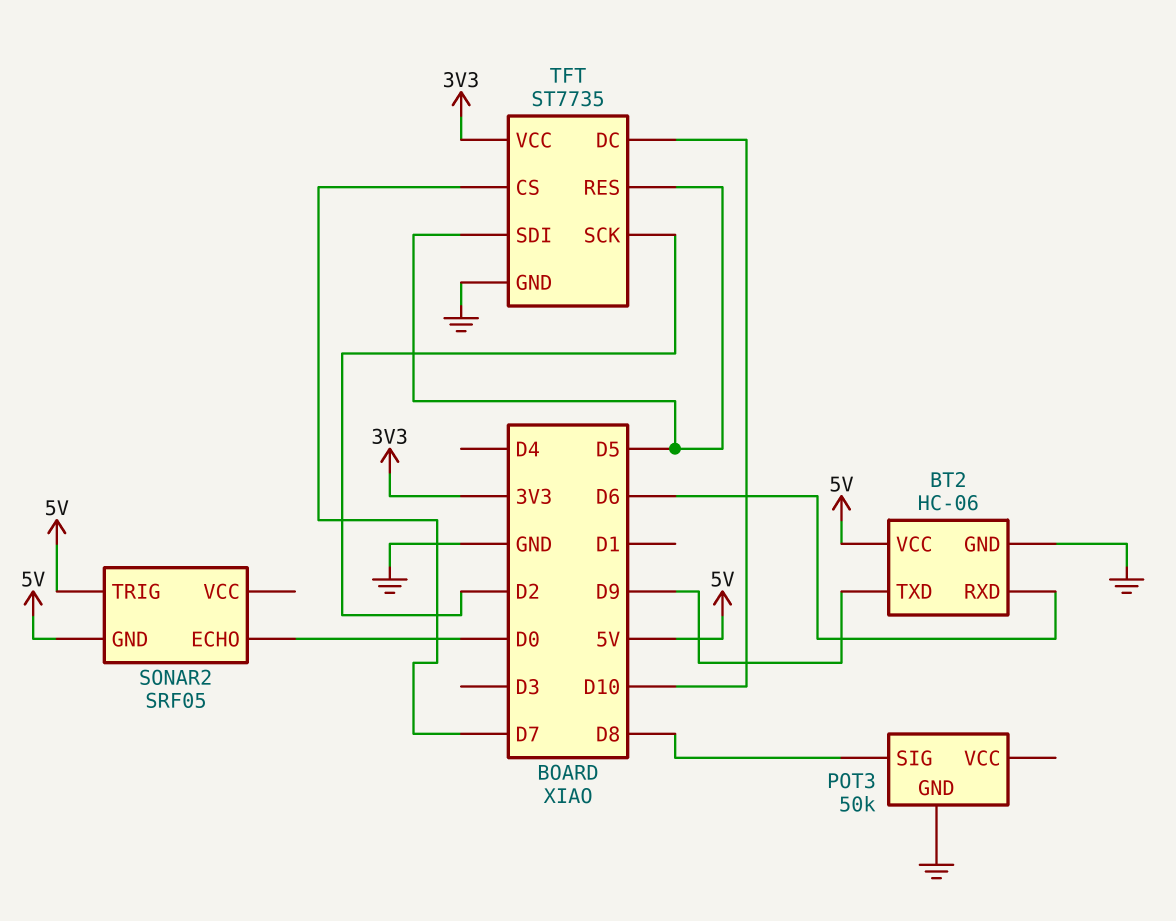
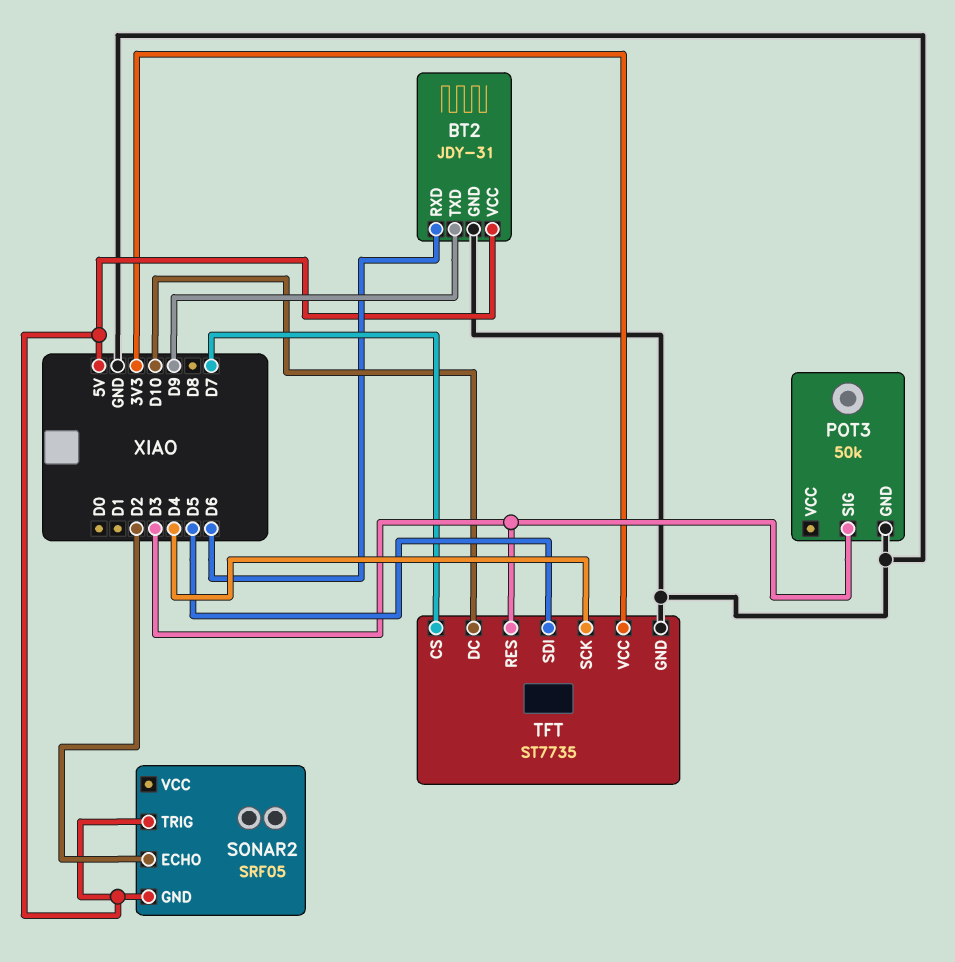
BT2: HC-06 -> JDY-31
POT3 pin SIG: D8 -> D3
SONAR2 pin ECHO: D0 -> D2
TFT pin RES: D5 -> D3
TFT pin SCK: D2 -> D4

